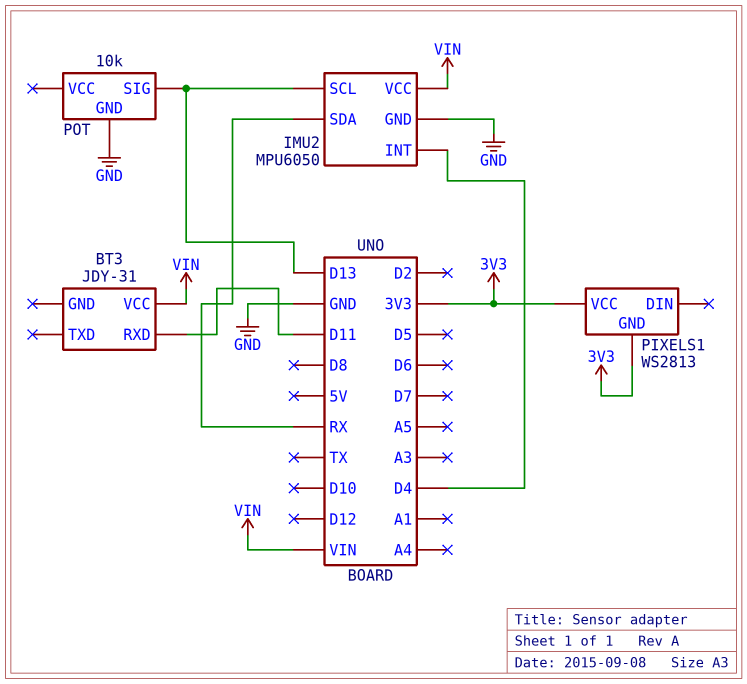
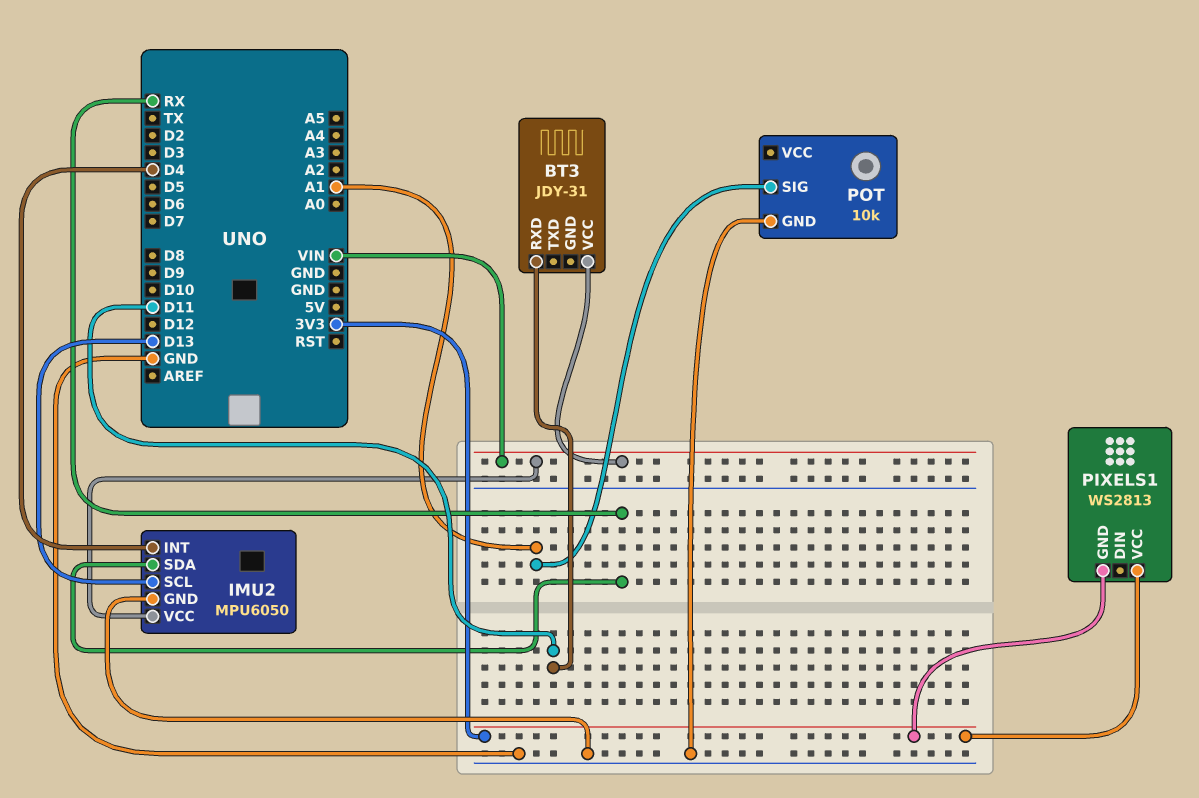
POT pin SIG: D13 -> A1

